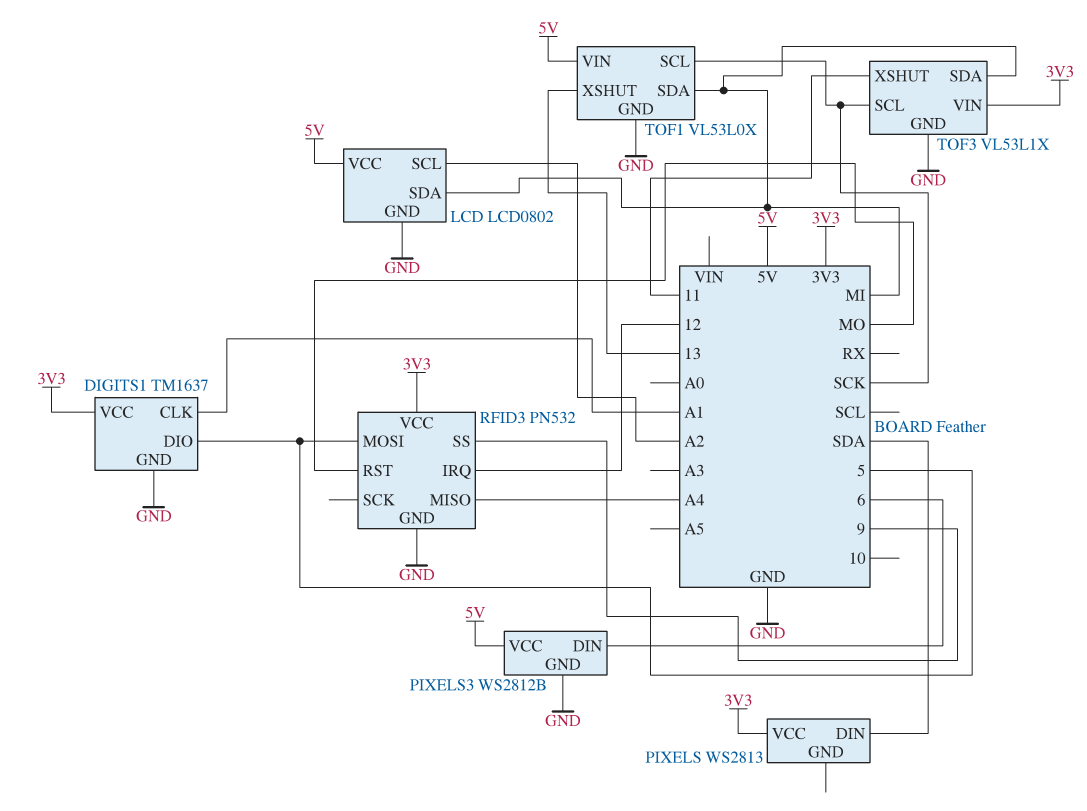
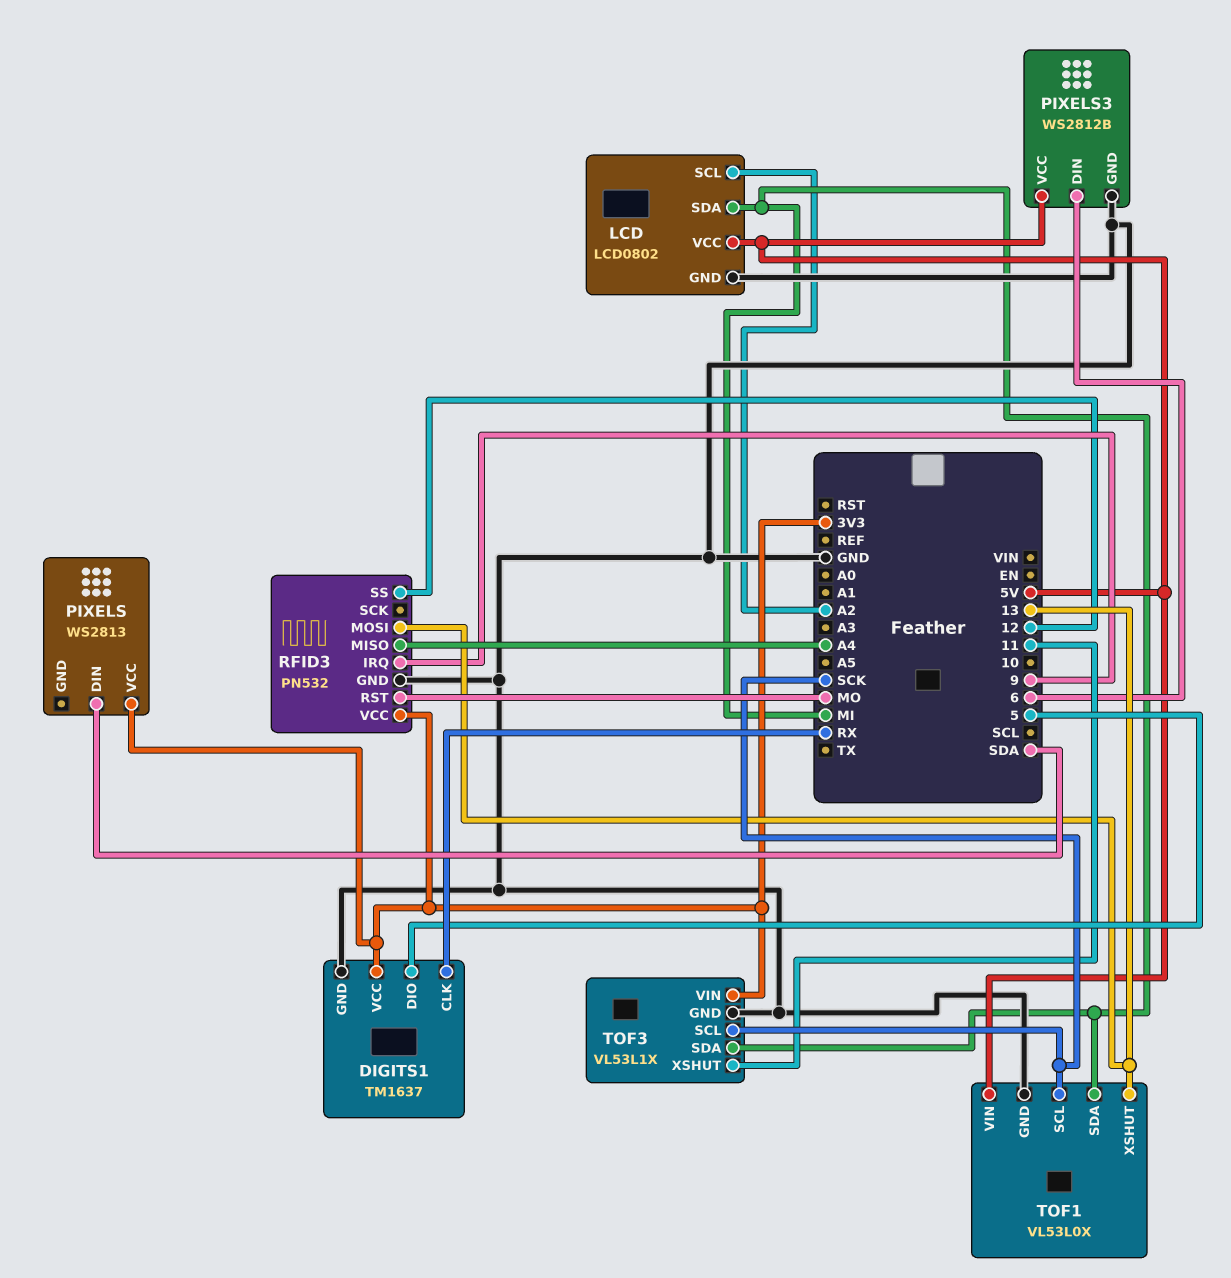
DIGITS1 pin CLK: A1 -> RX
RFID3 pin IRQ: 12 -> 9
RFID3 pin MOSI: 5 -> 13
RFID3 pin SS: 9 -> 12

